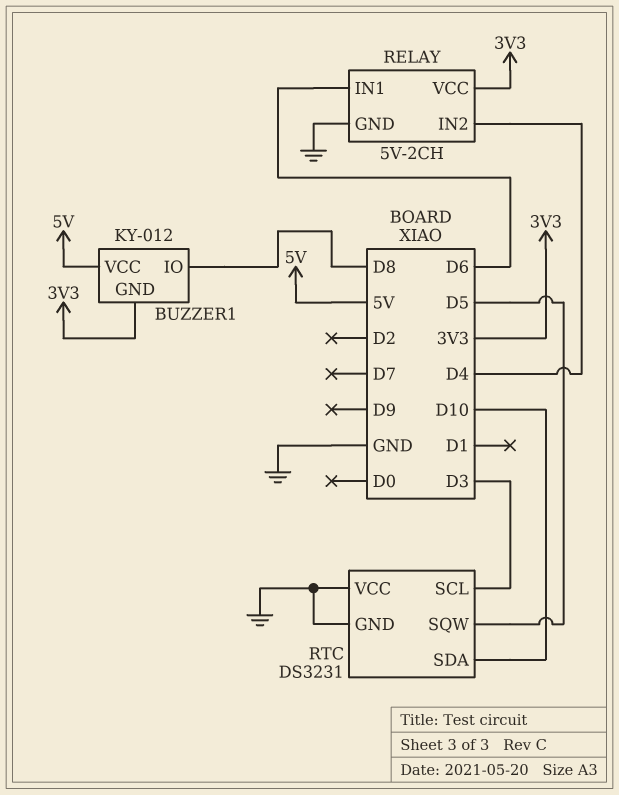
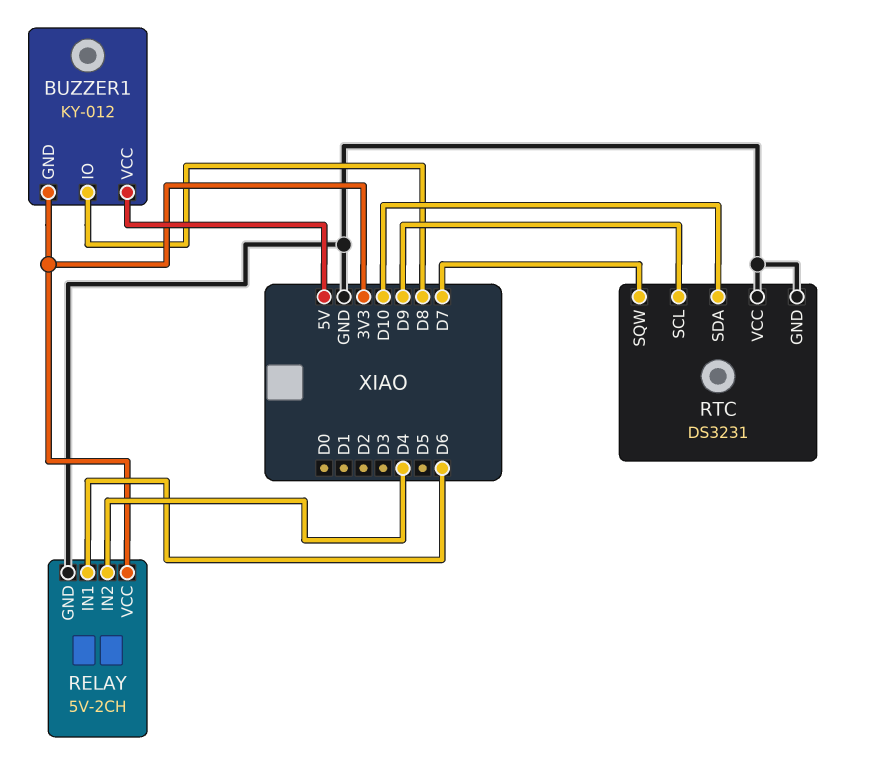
RTC pin SCL: D3 -> D9
RTC pin SQW: D5 -> D7

